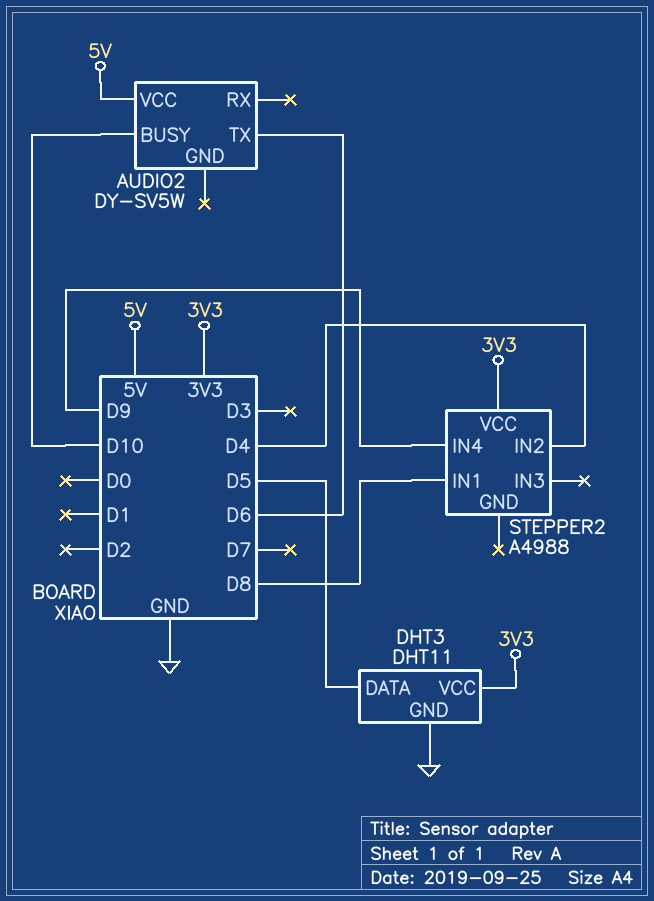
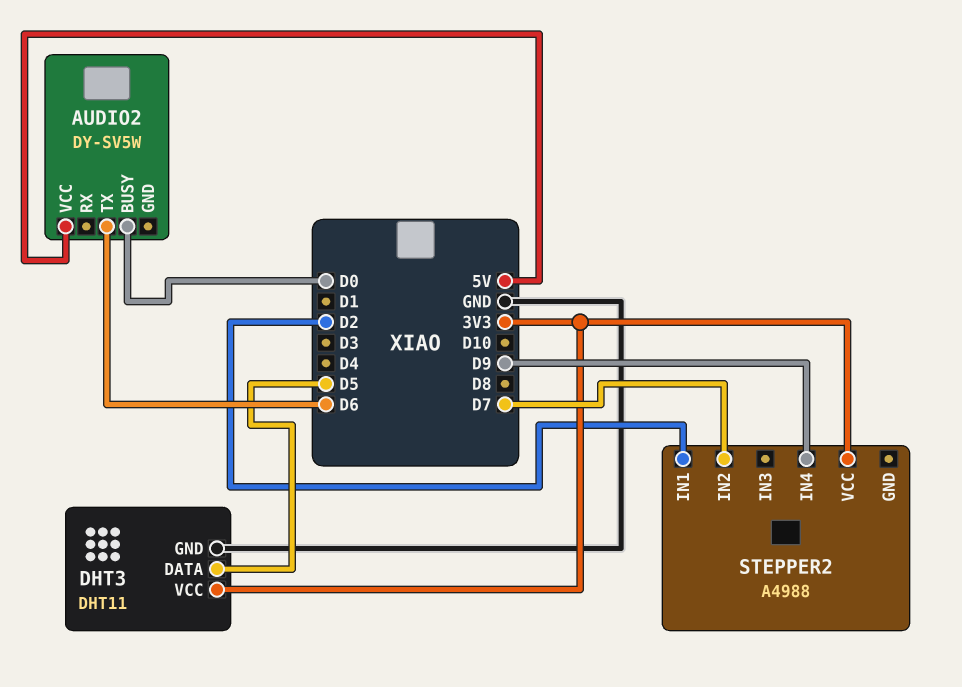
AUDIO2 pin BUSY: D10 -> D0
STEPPER2 pin IN1: D8 -> D2
STEPPER2 pin IN2: D4 -> D7

